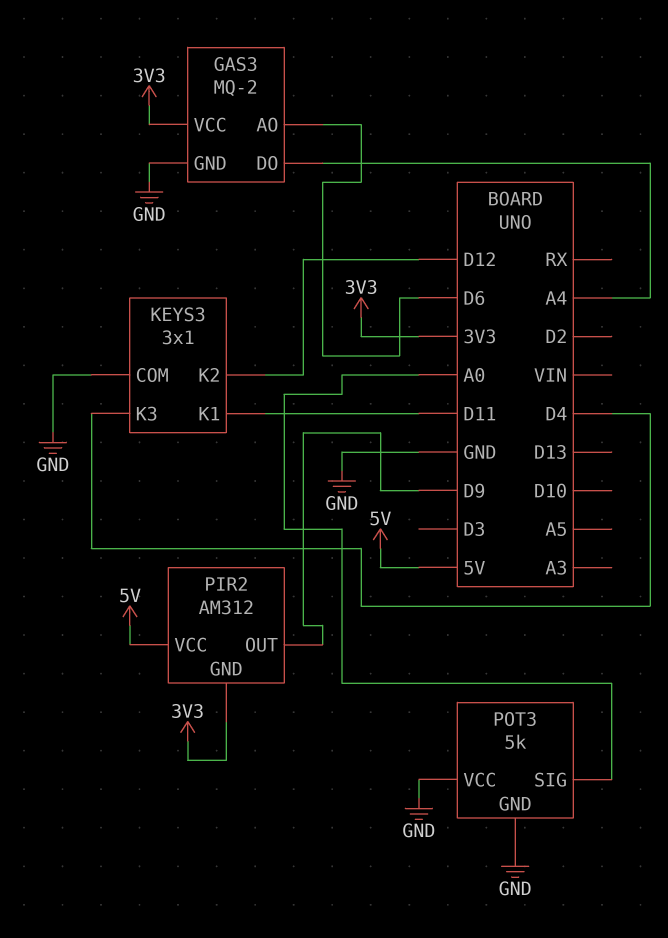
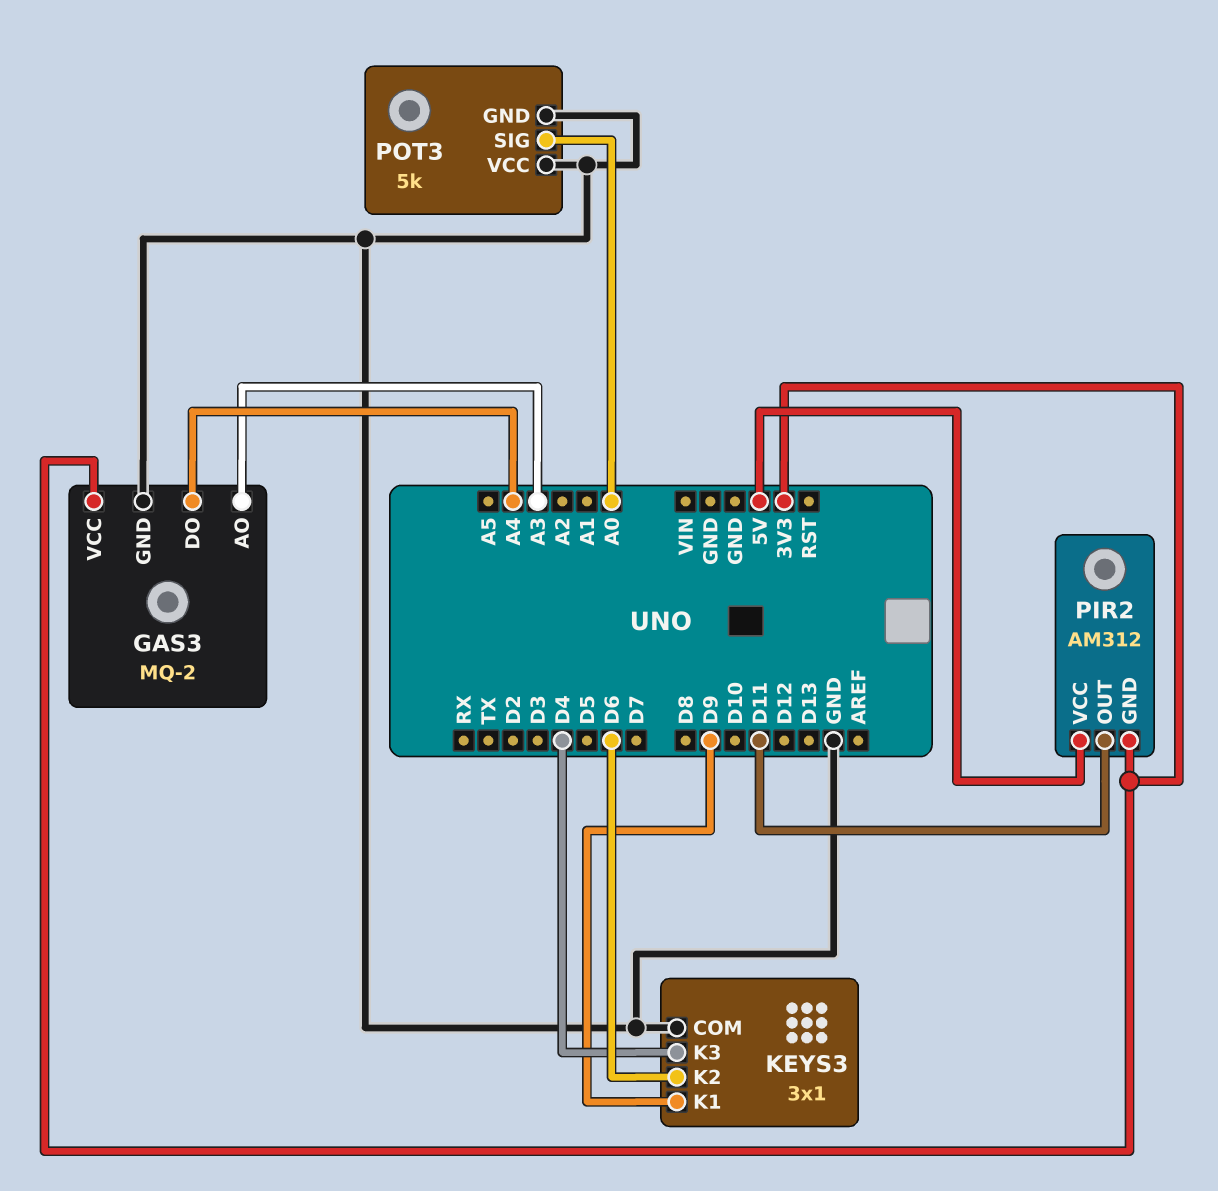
GAS3 pin AO: D6 -> A3
KEYS3 pin K1: D11 -> D9
KEYS3 pin K2: D12 -> D6
PIR2 pin OUT: D9 -> D11

